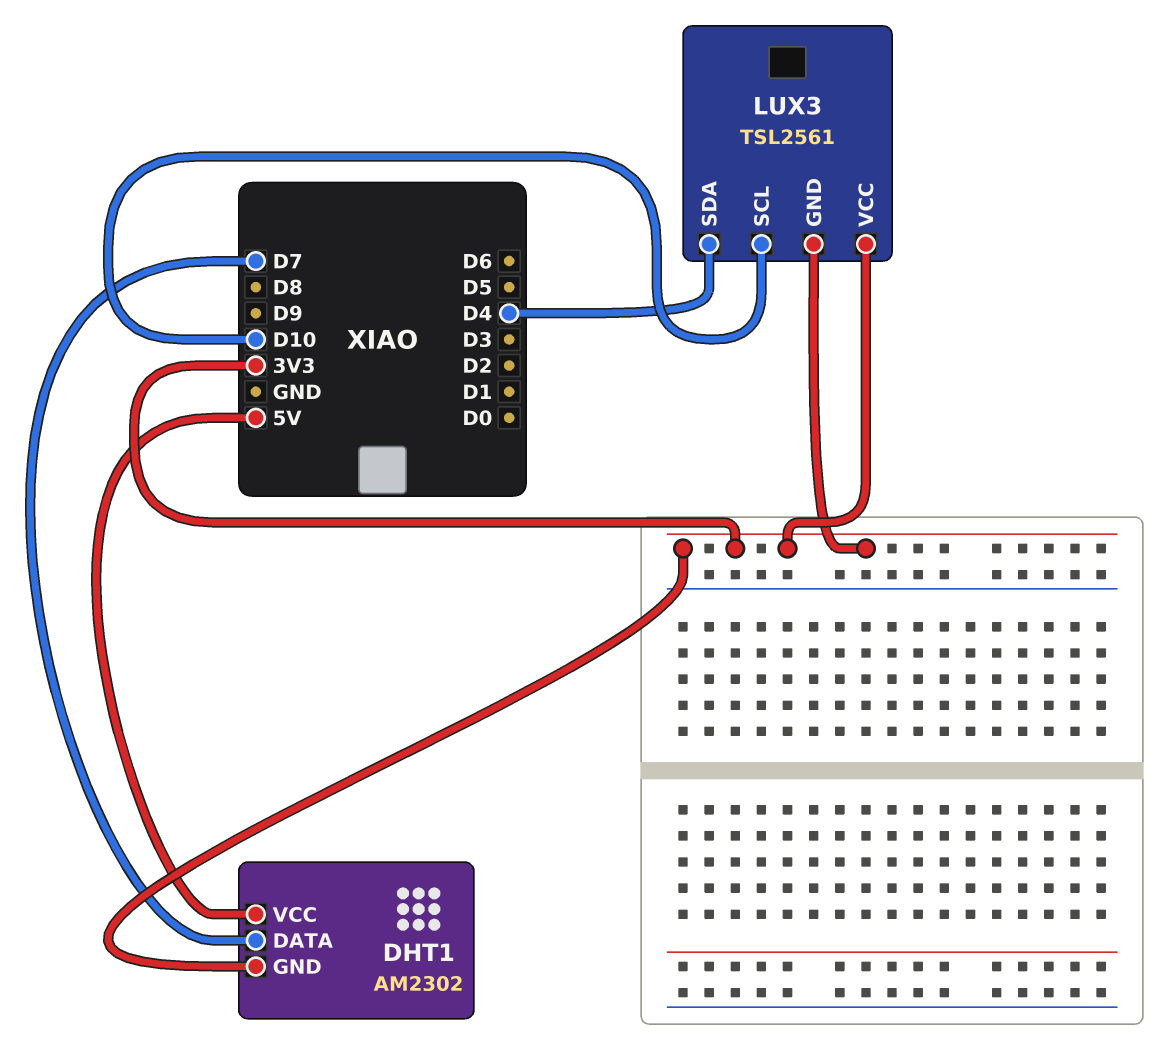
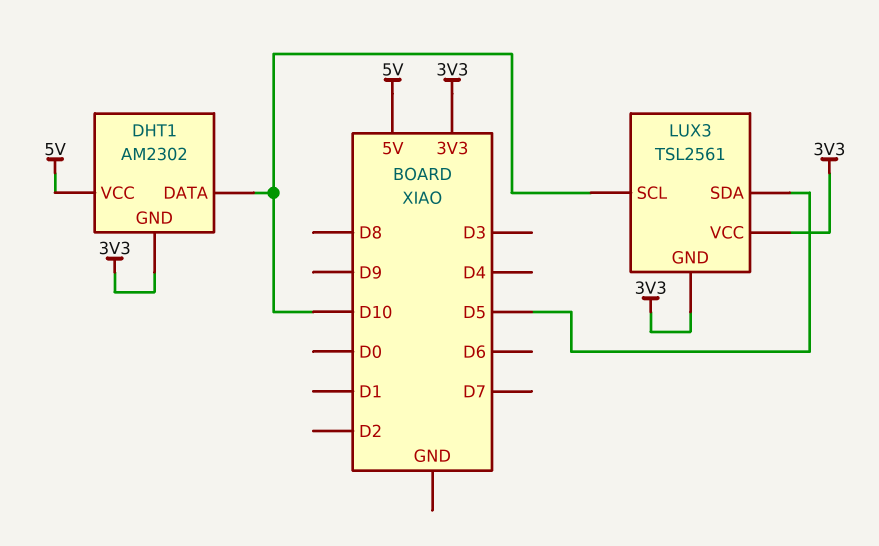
DHT1 pin DATA: D7 -> D10
LUX3 pin SDA: D4 -> D5

